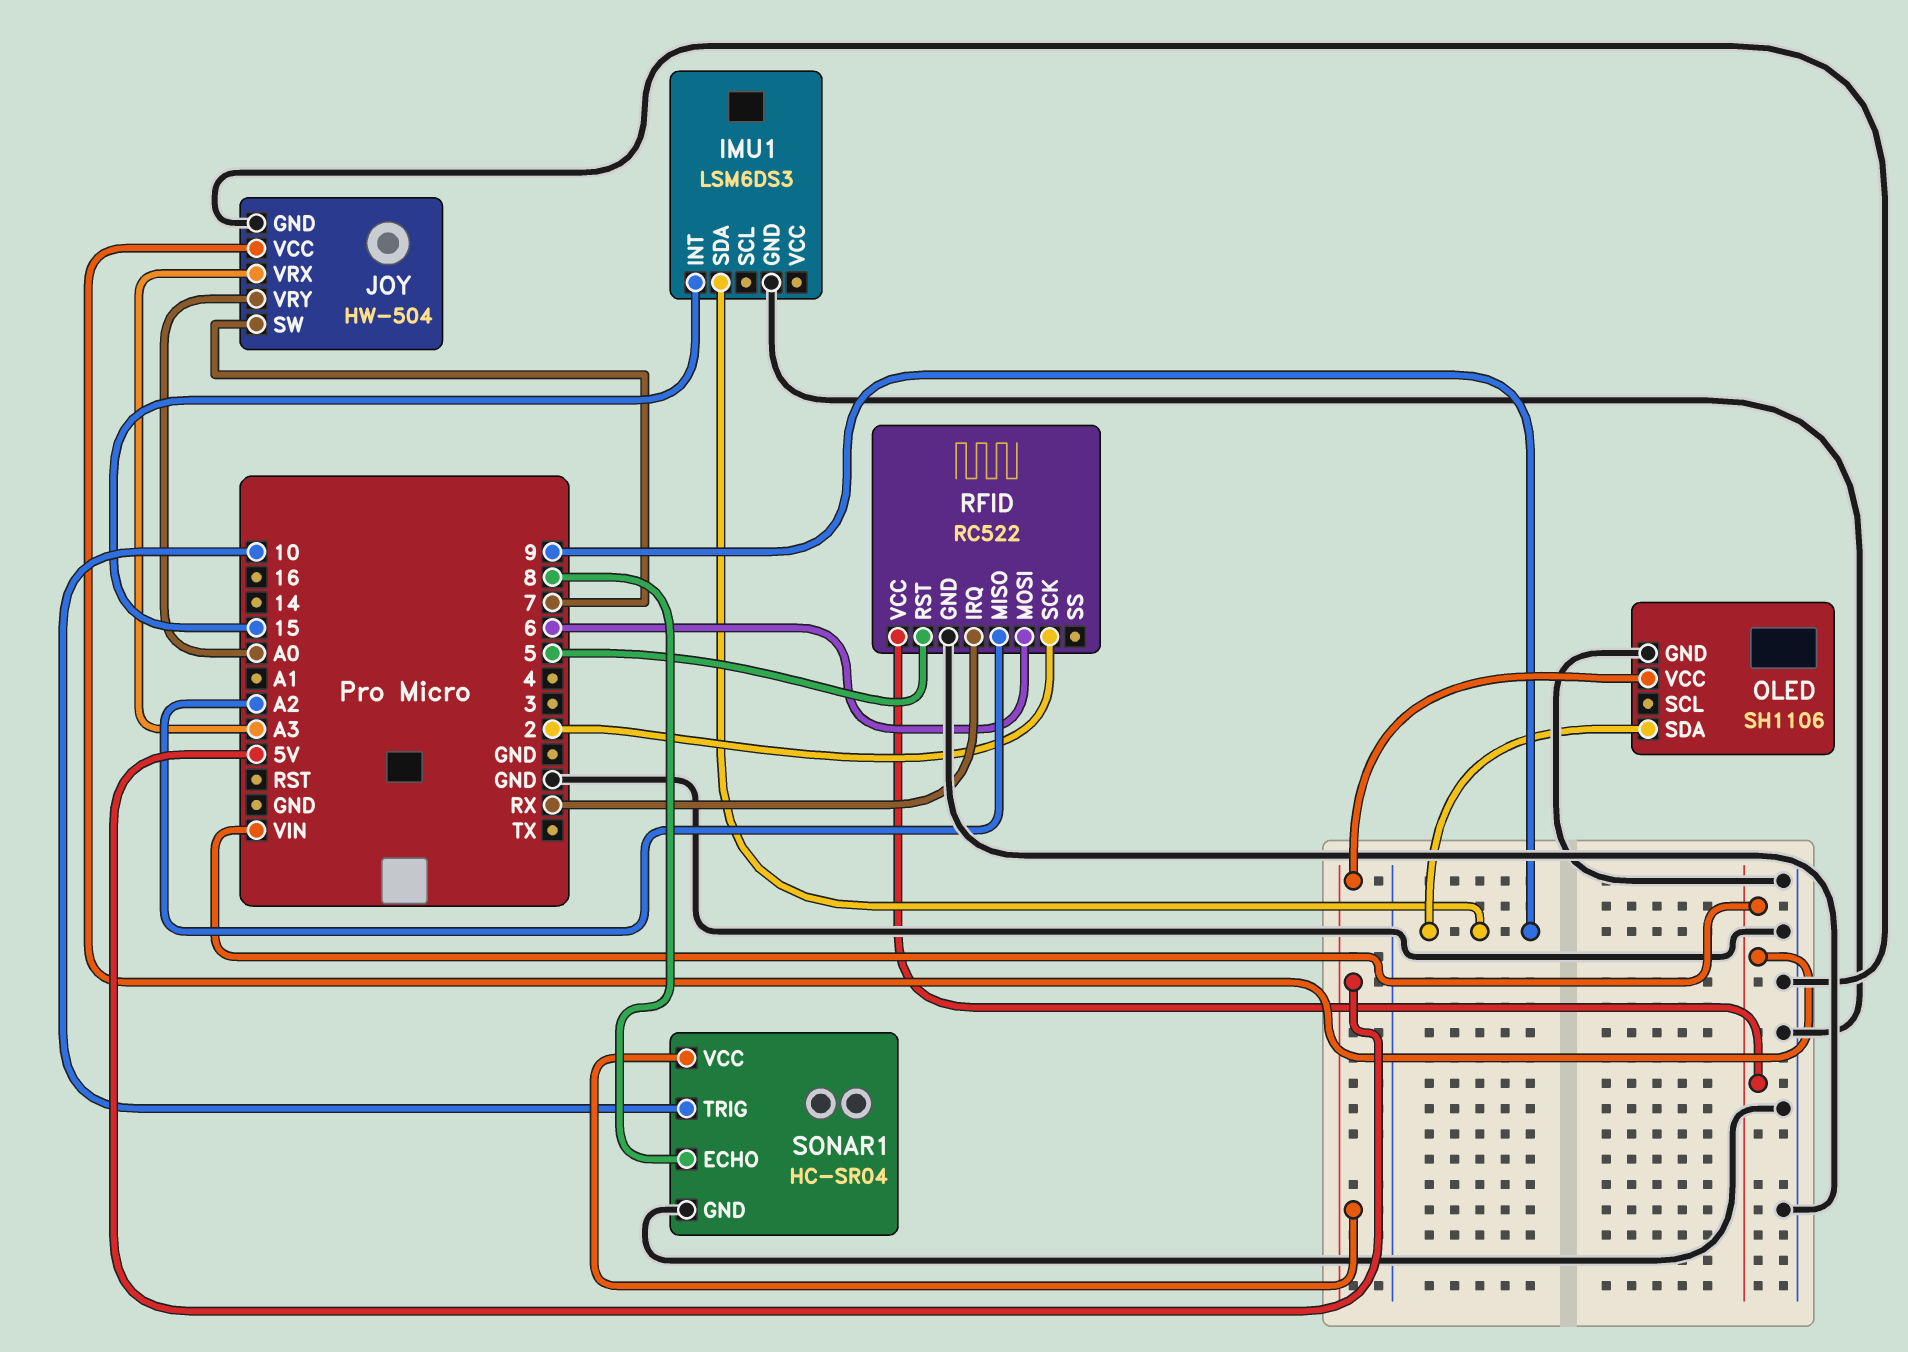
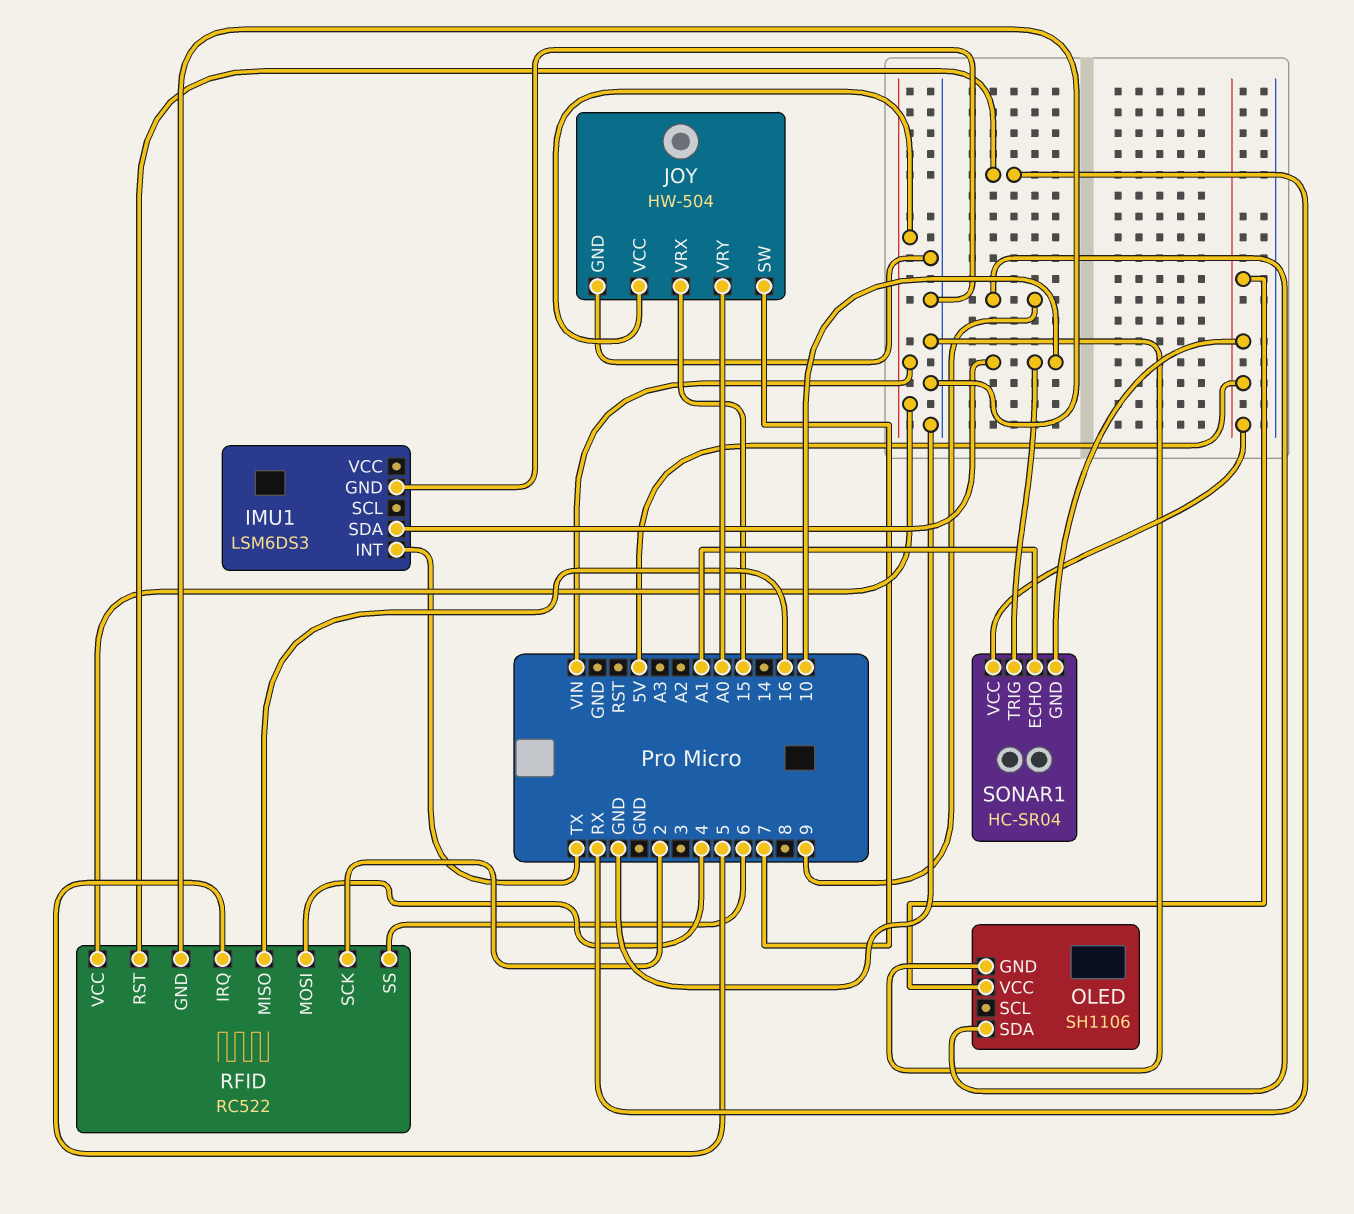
IMU1 pin INT: 15 -> TX
IMU1 pin SDA: 9 -> 10
JOY pin VRX: A3 -> 15
RFID pin IRQ: RX -> 5
RFID pin MISO: A2 -> 16
RFID pin MOSI: 6 -> 4
RFID pin RST: 5 -> RX
RFID pin SS: none -> 6
SONAR1 pin ECHO: 8 -> A1
SONAR1 pin GND: GND -> 5V

